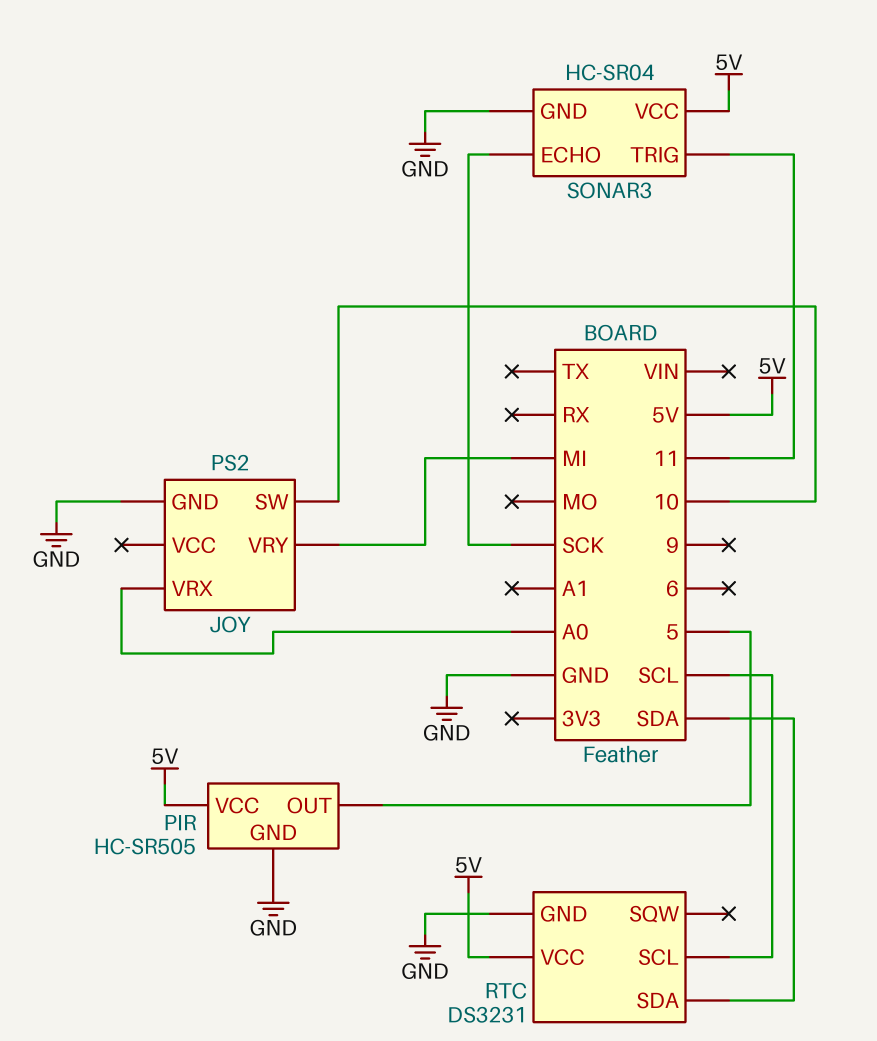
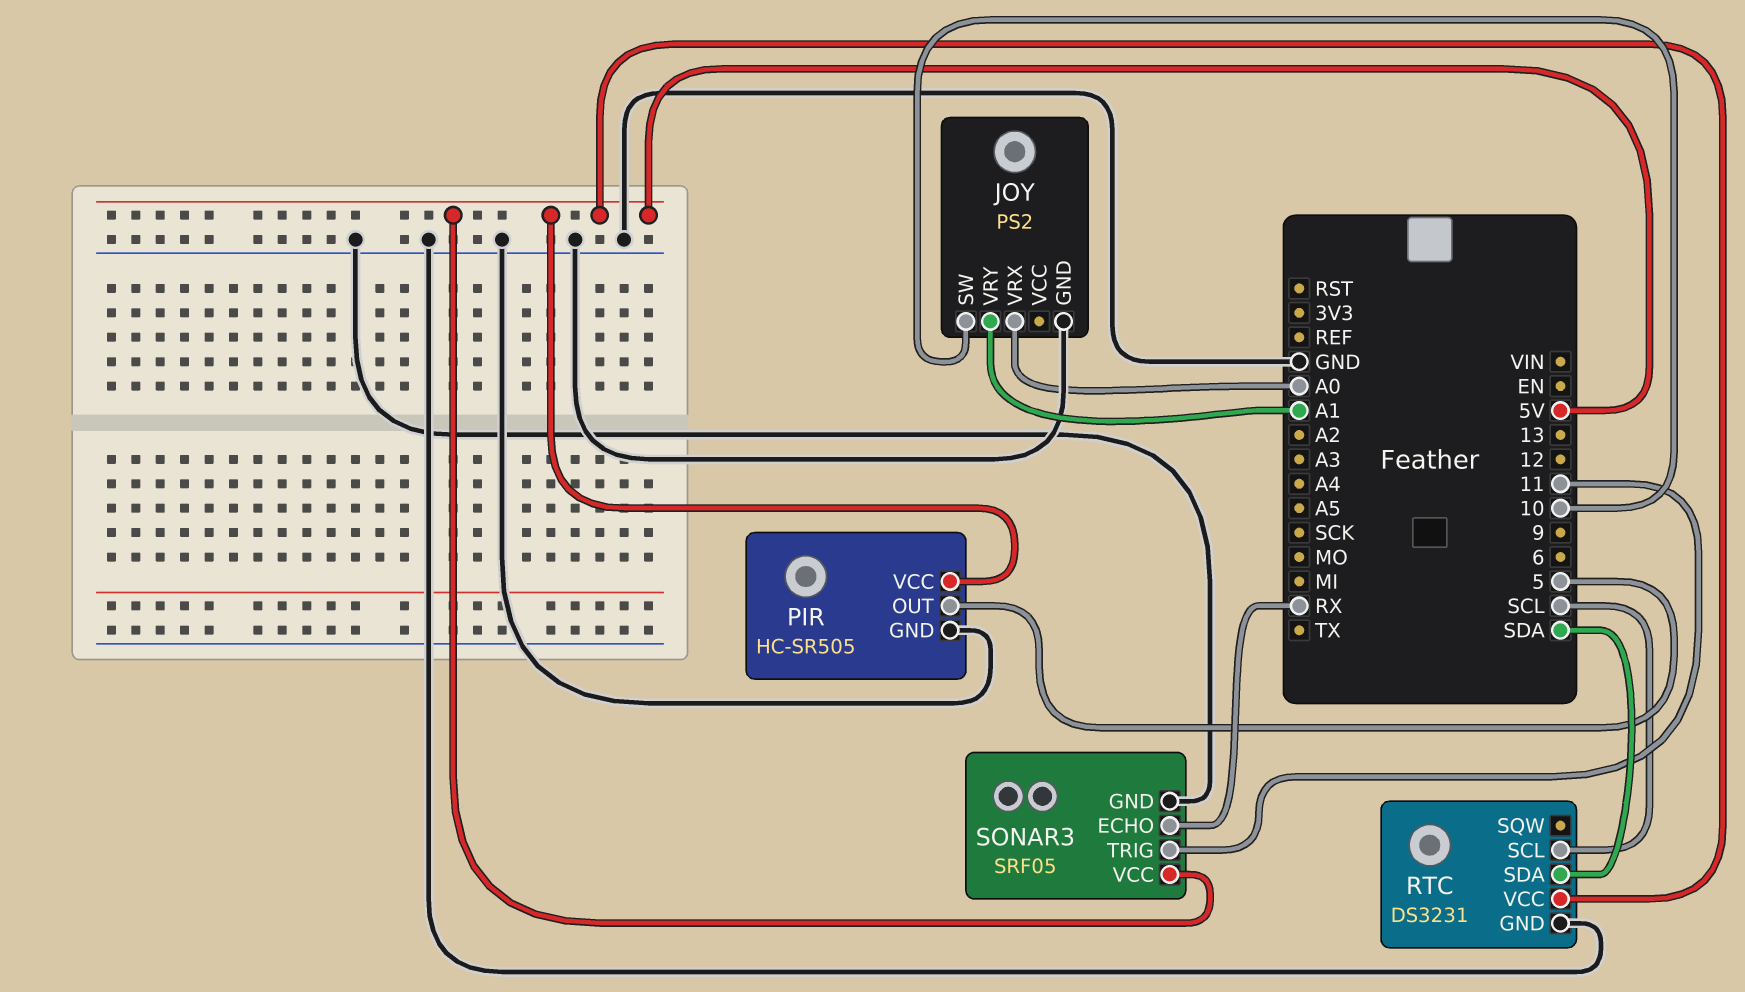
JOY pin VRY: MI -> A1
SONAR3: HC-SR04 -> SRF05
SONAR3 pin ECHO: SCK -> RX

